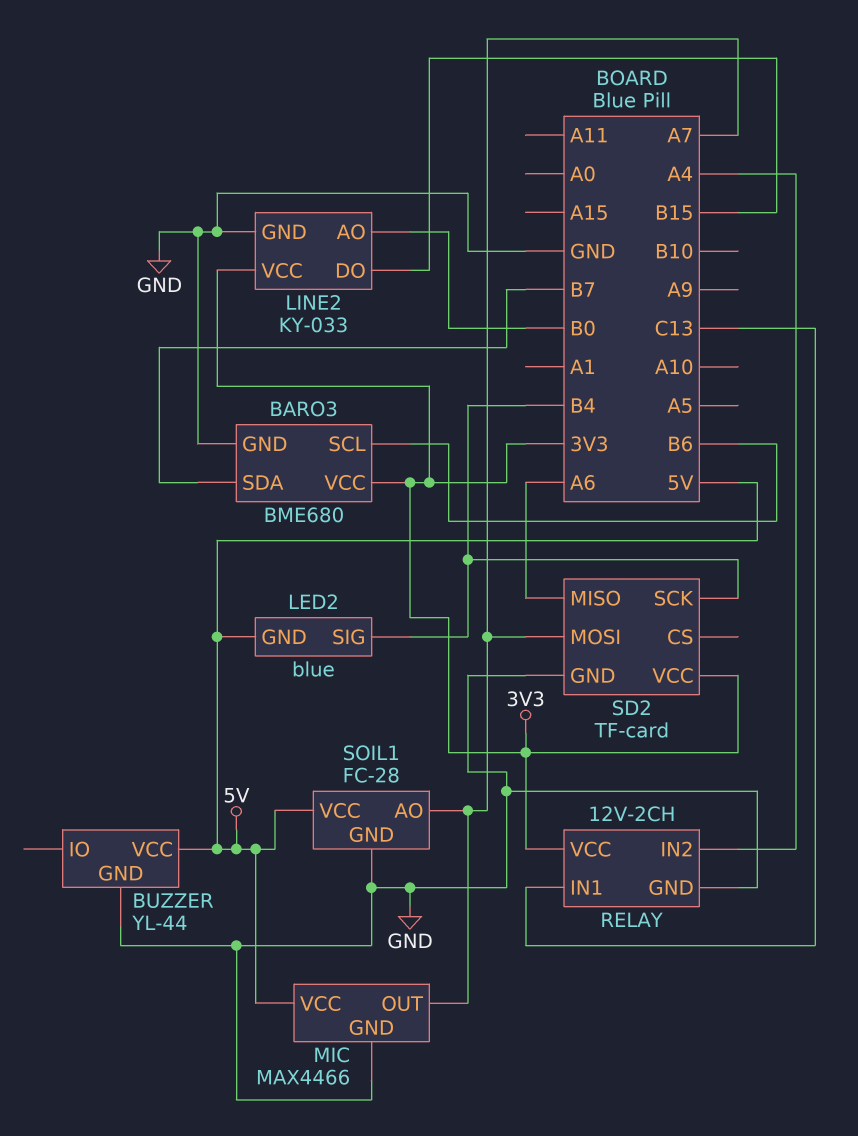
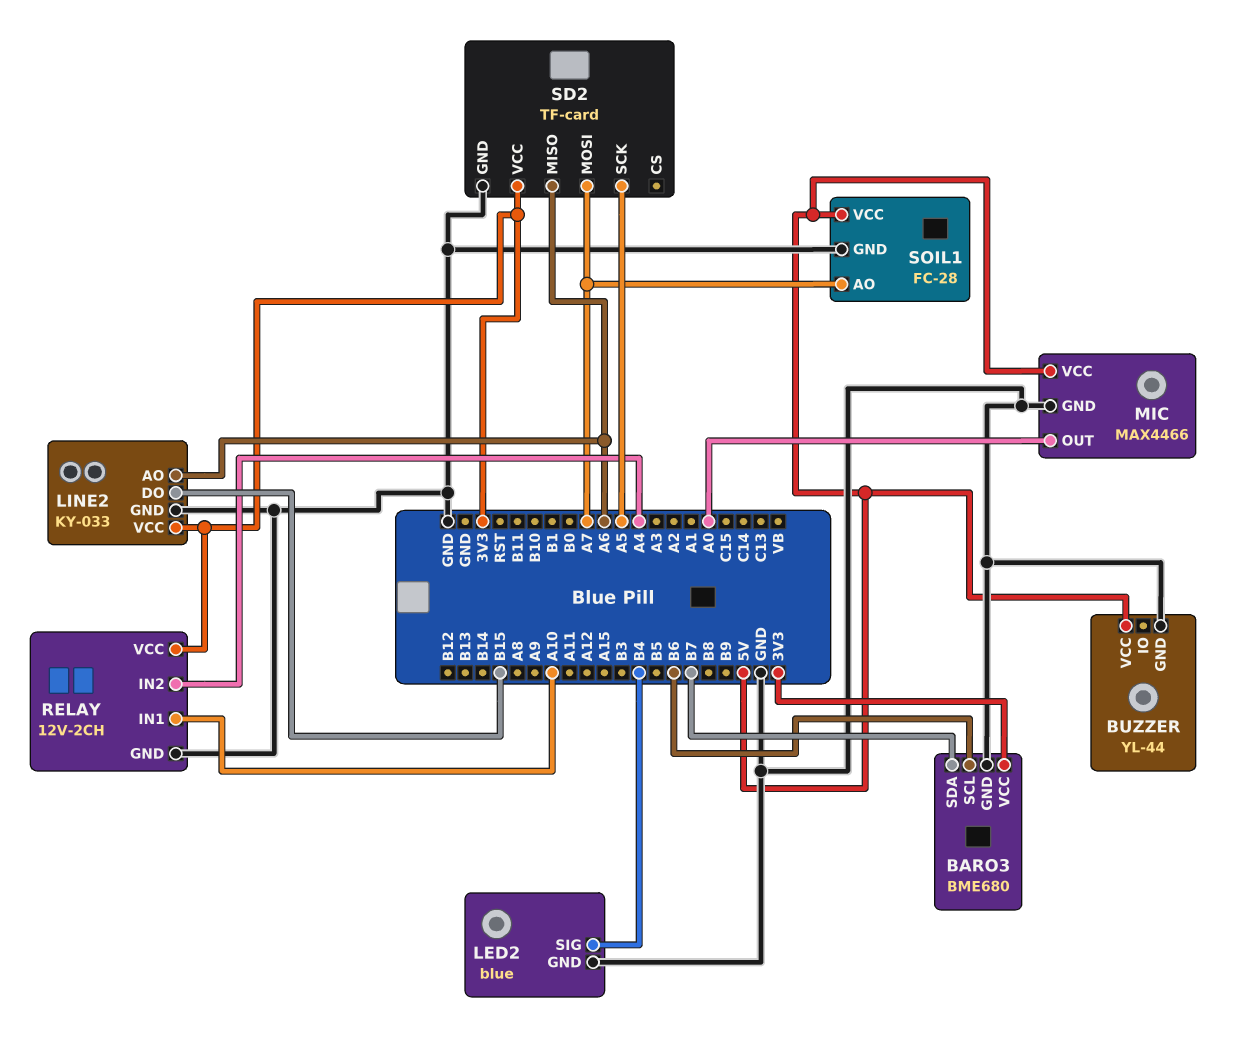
LED2 pin GND: 5V -> GND
LINE2 pin AO: B0 -> A6
MIC pin OUT: A7 -> A0
RELAY pin IN1: C13 -> A10
SD2 pin SCK: B4 -> A5

